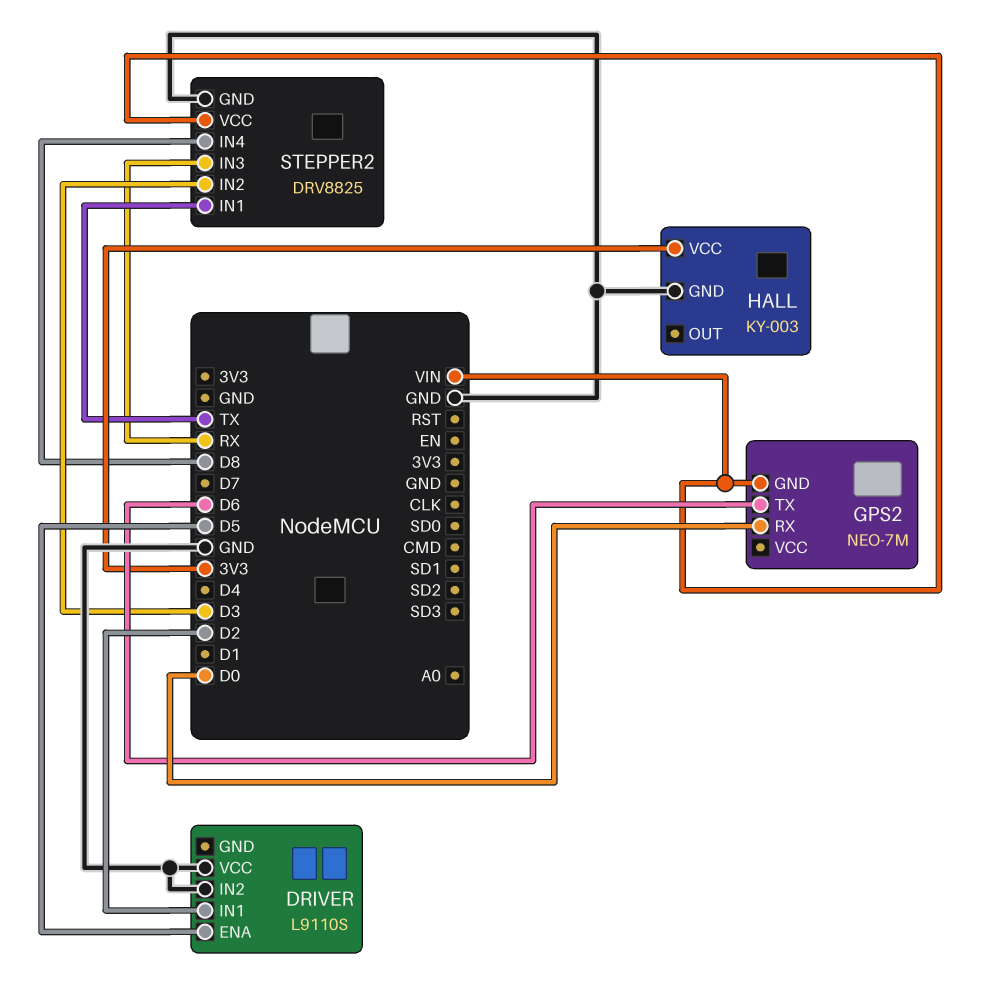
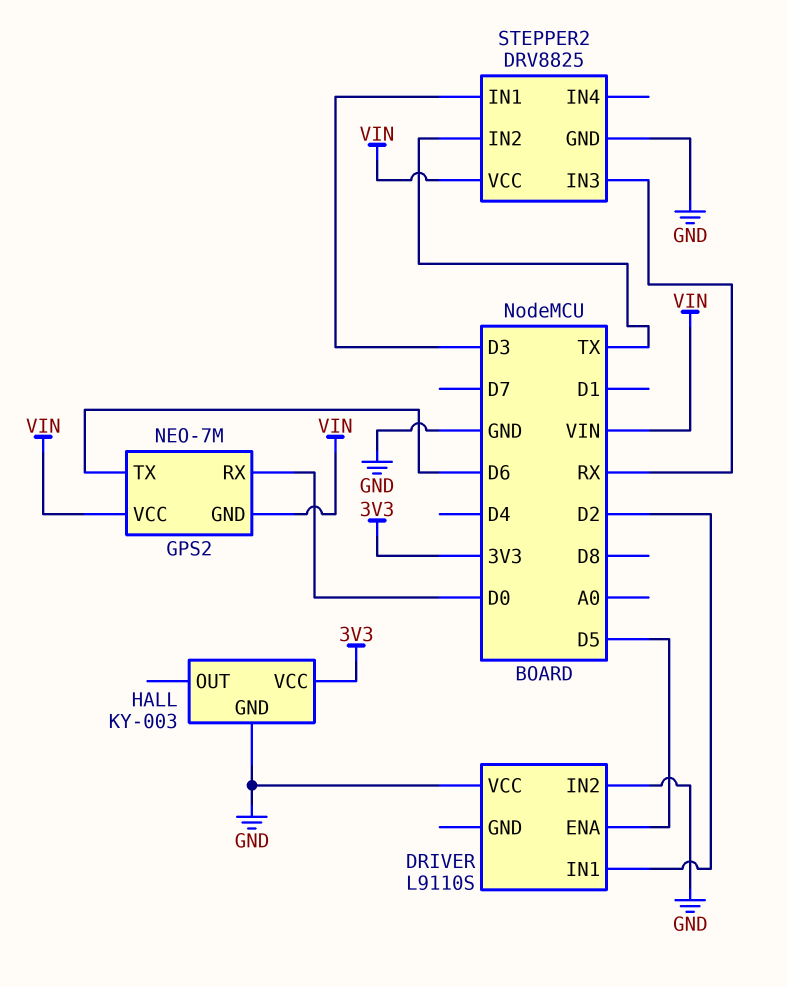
GPS2 pin VCC: none -> VIN
STEPPER2 pin IN1: TX -> D3
STEPPER2 pin IN2: D3 -> TX
STEPPER2 pin IN4: D8 -> none

